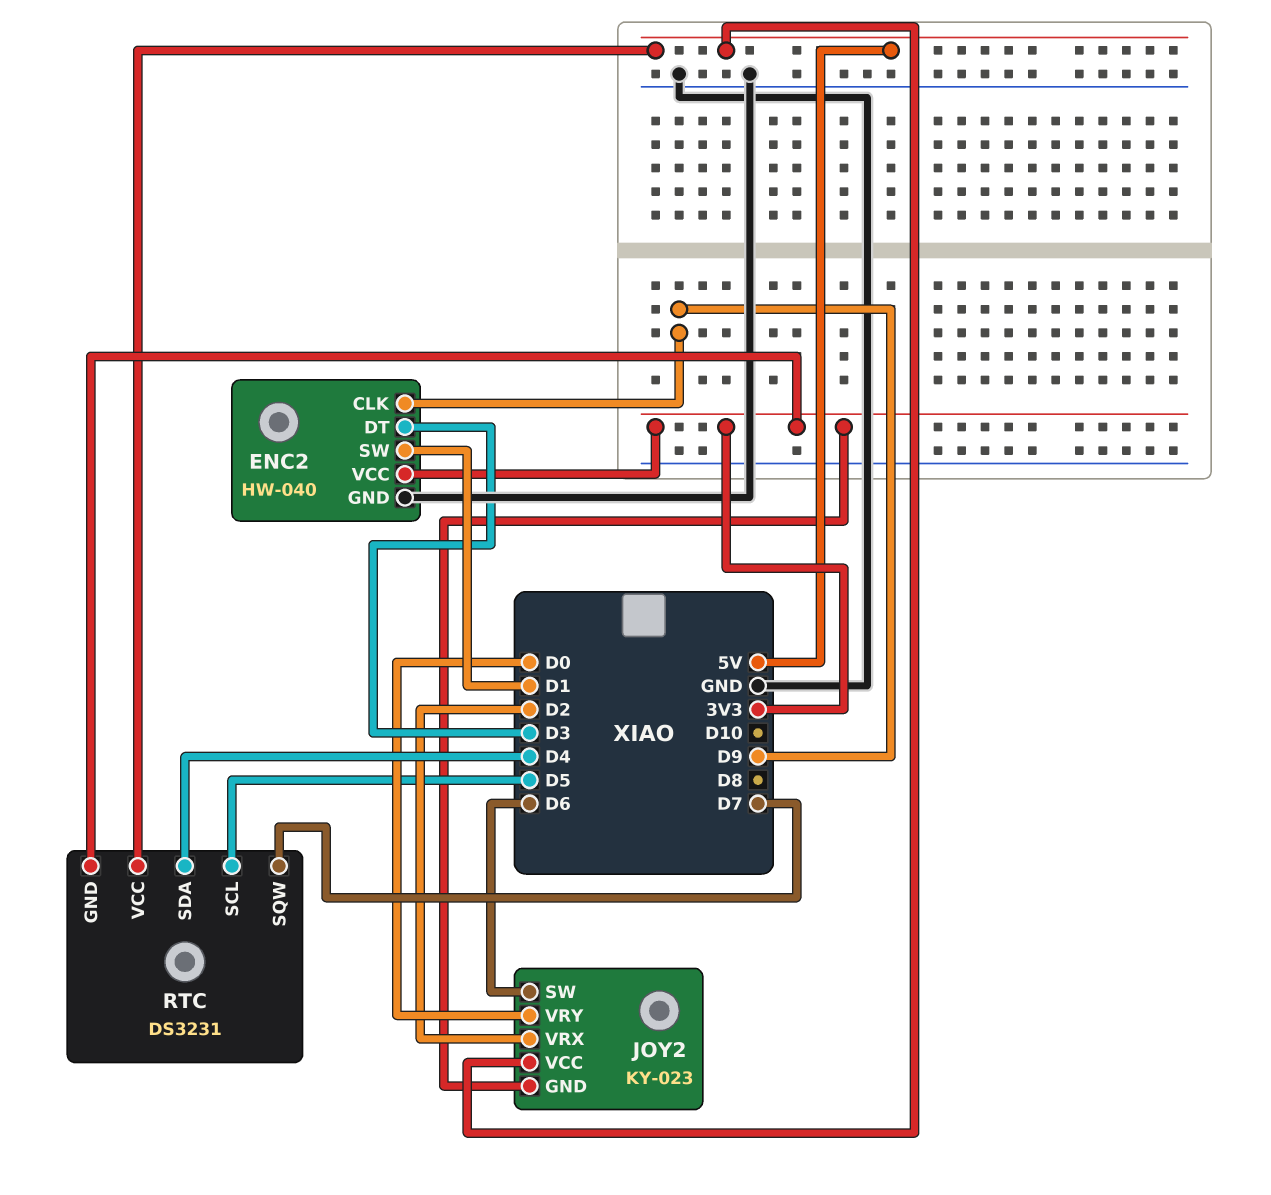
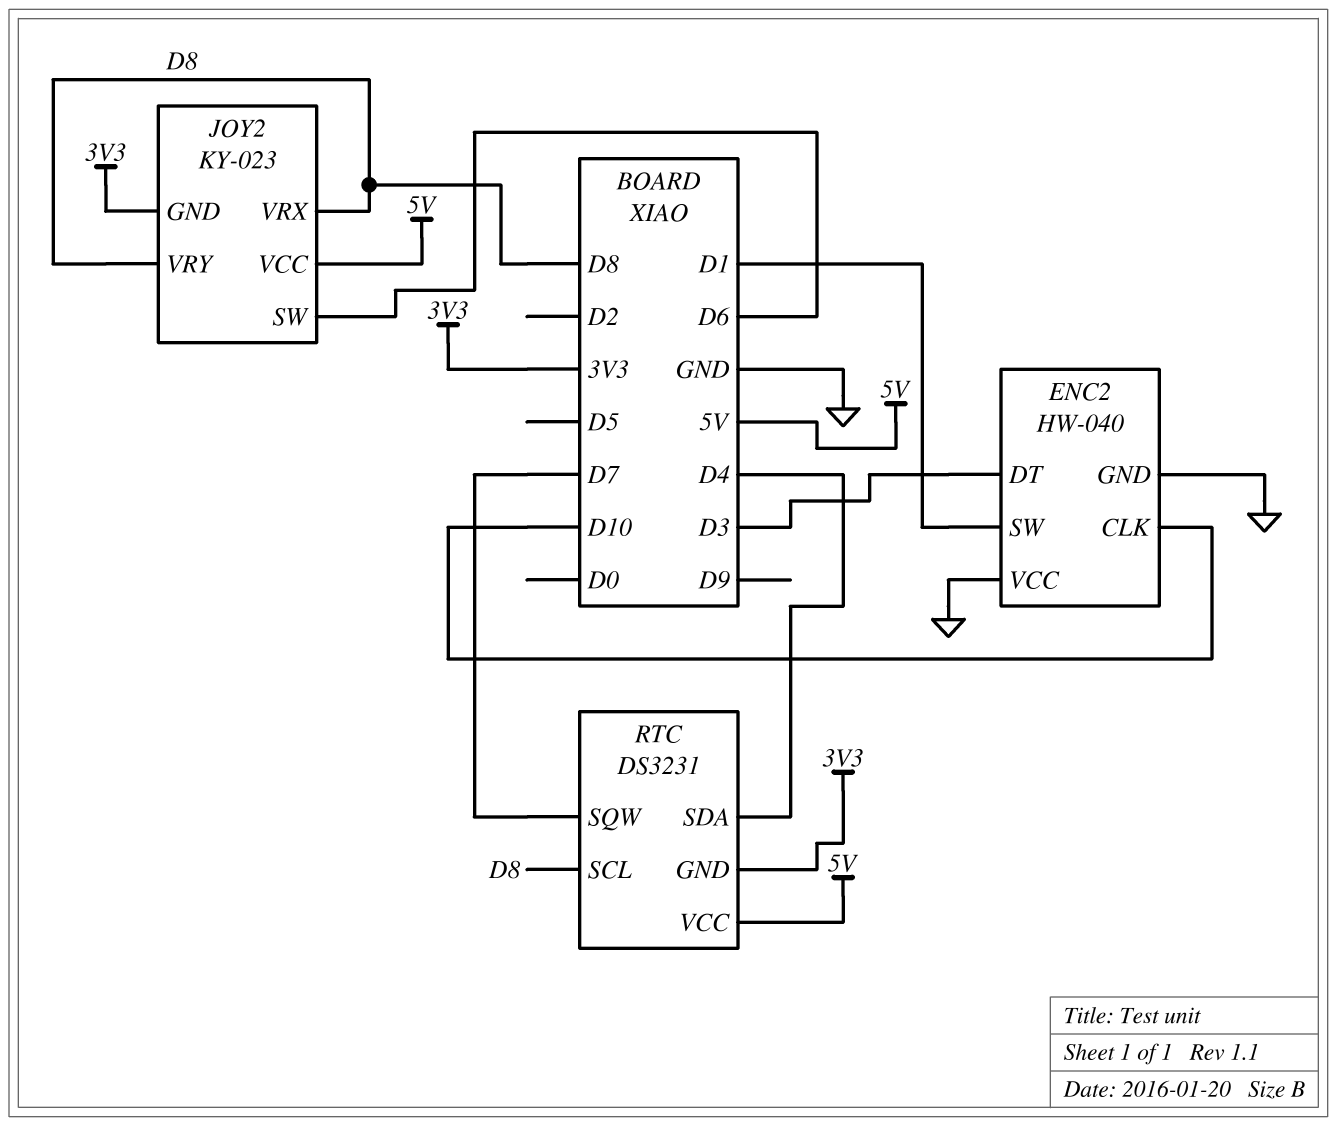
ENC2 pin CLK: D9 -> D10
ENC2 pin VCC: 3V3 -> GND
JOY2 pin VRX: D2 -> D8
JOY2 pin VRY: D0 -> D8
RTC pin SCL: D5 -> D8

